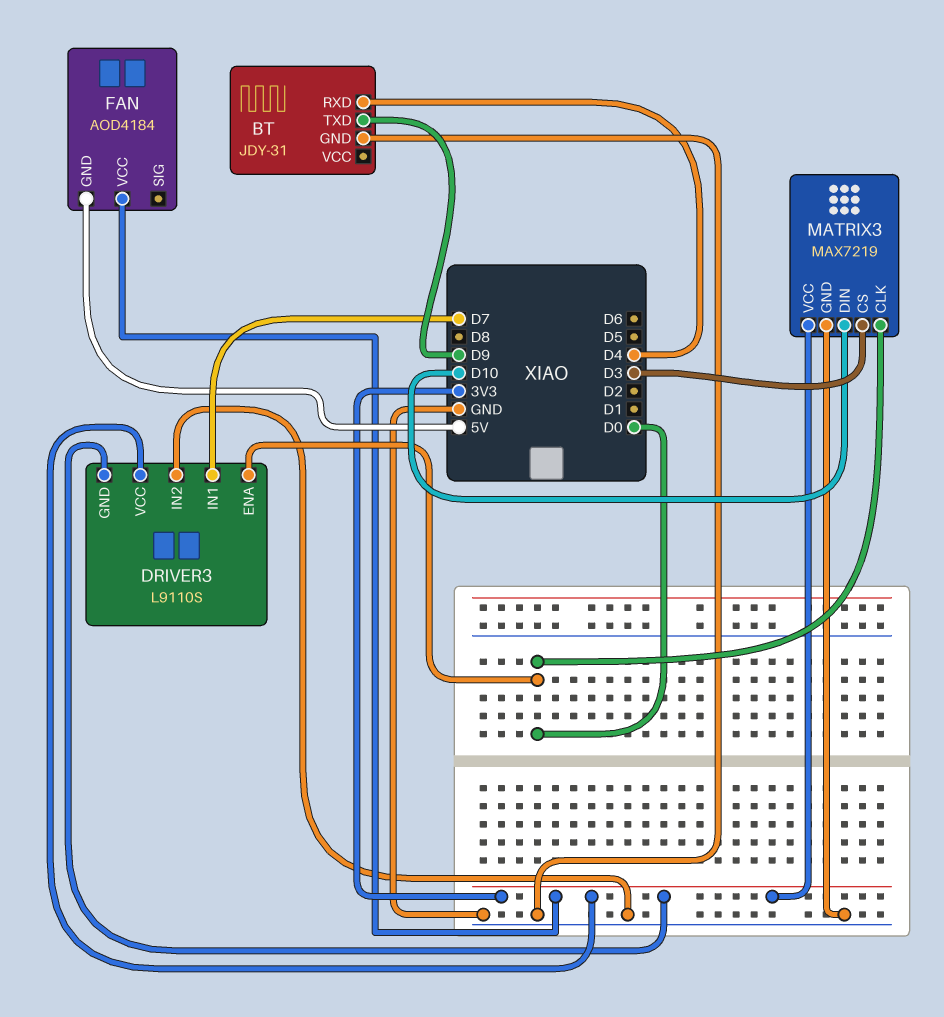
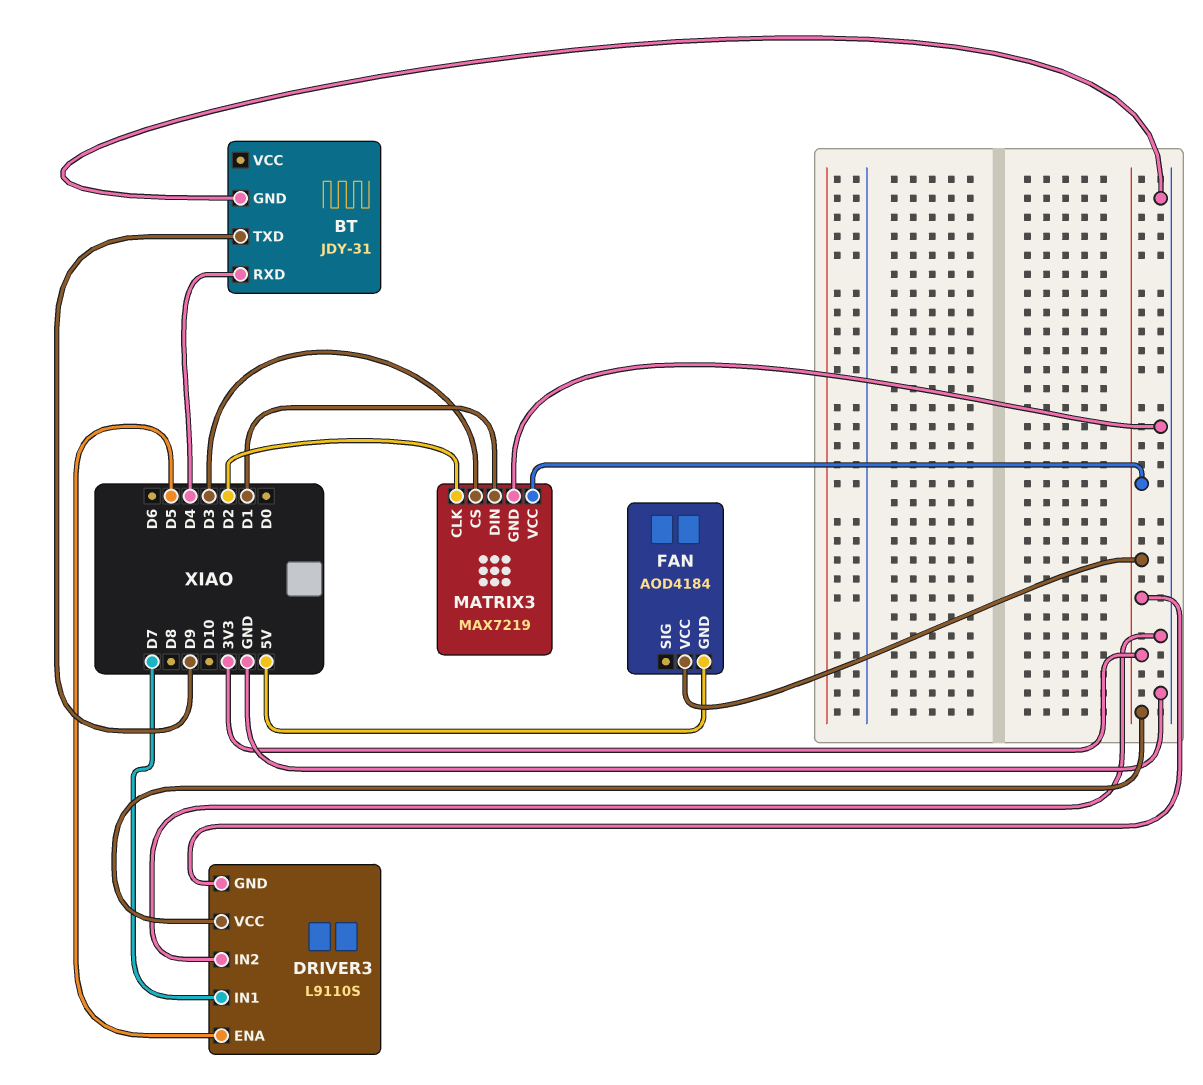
DRIVER3 pin ENA: D0 -> D5
MATRIX3 pin CLK: D0 -> D2
MATRIX3 pin DIN: D10 -> D1

